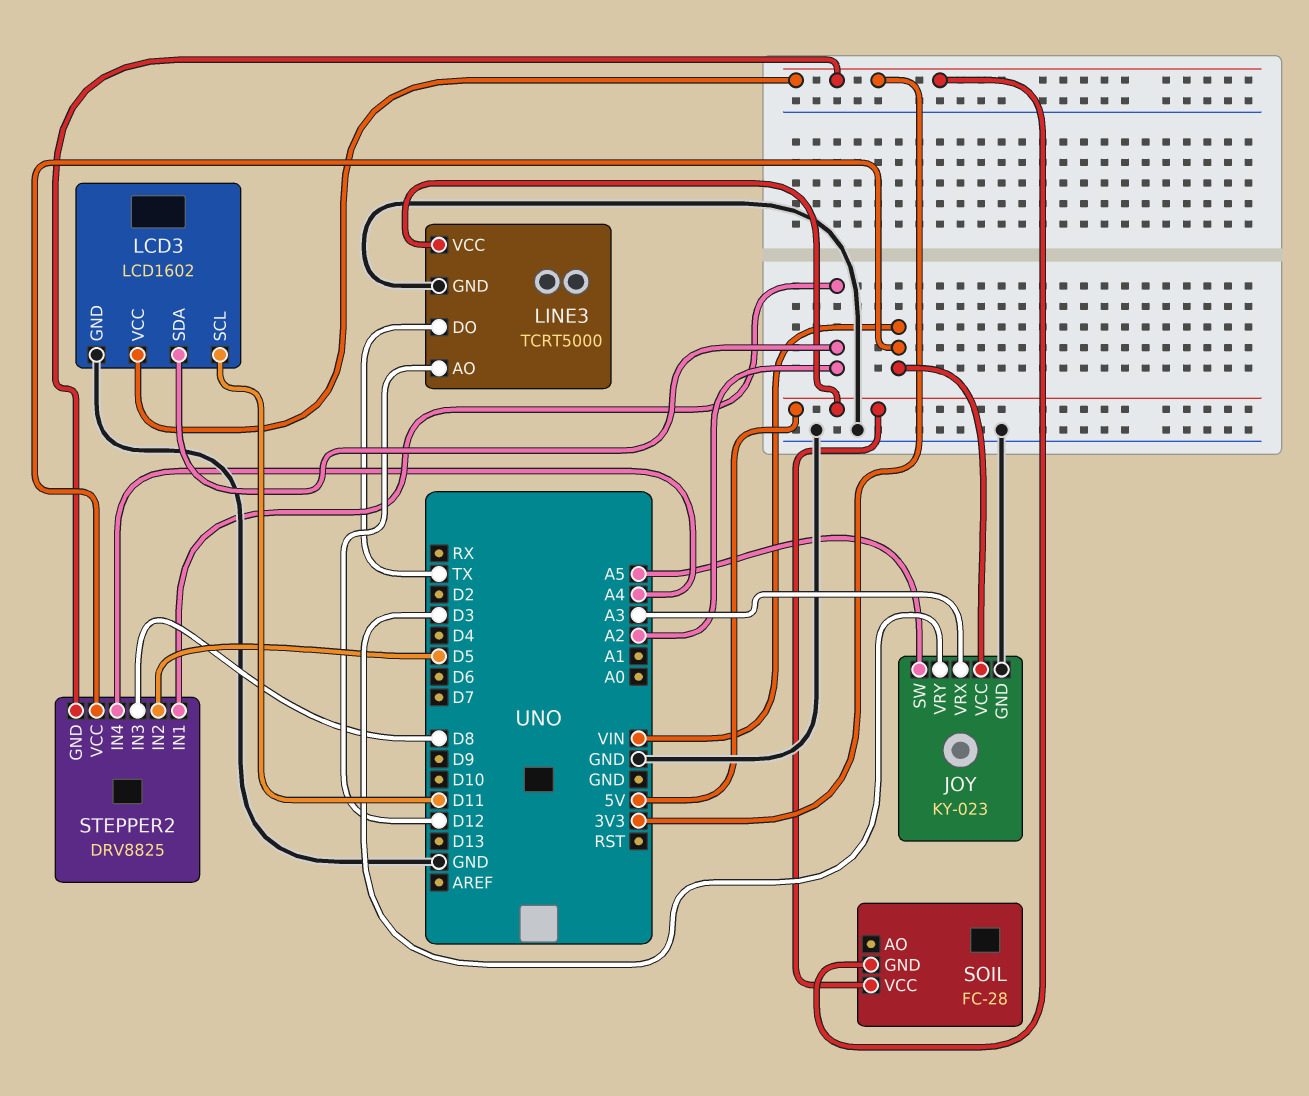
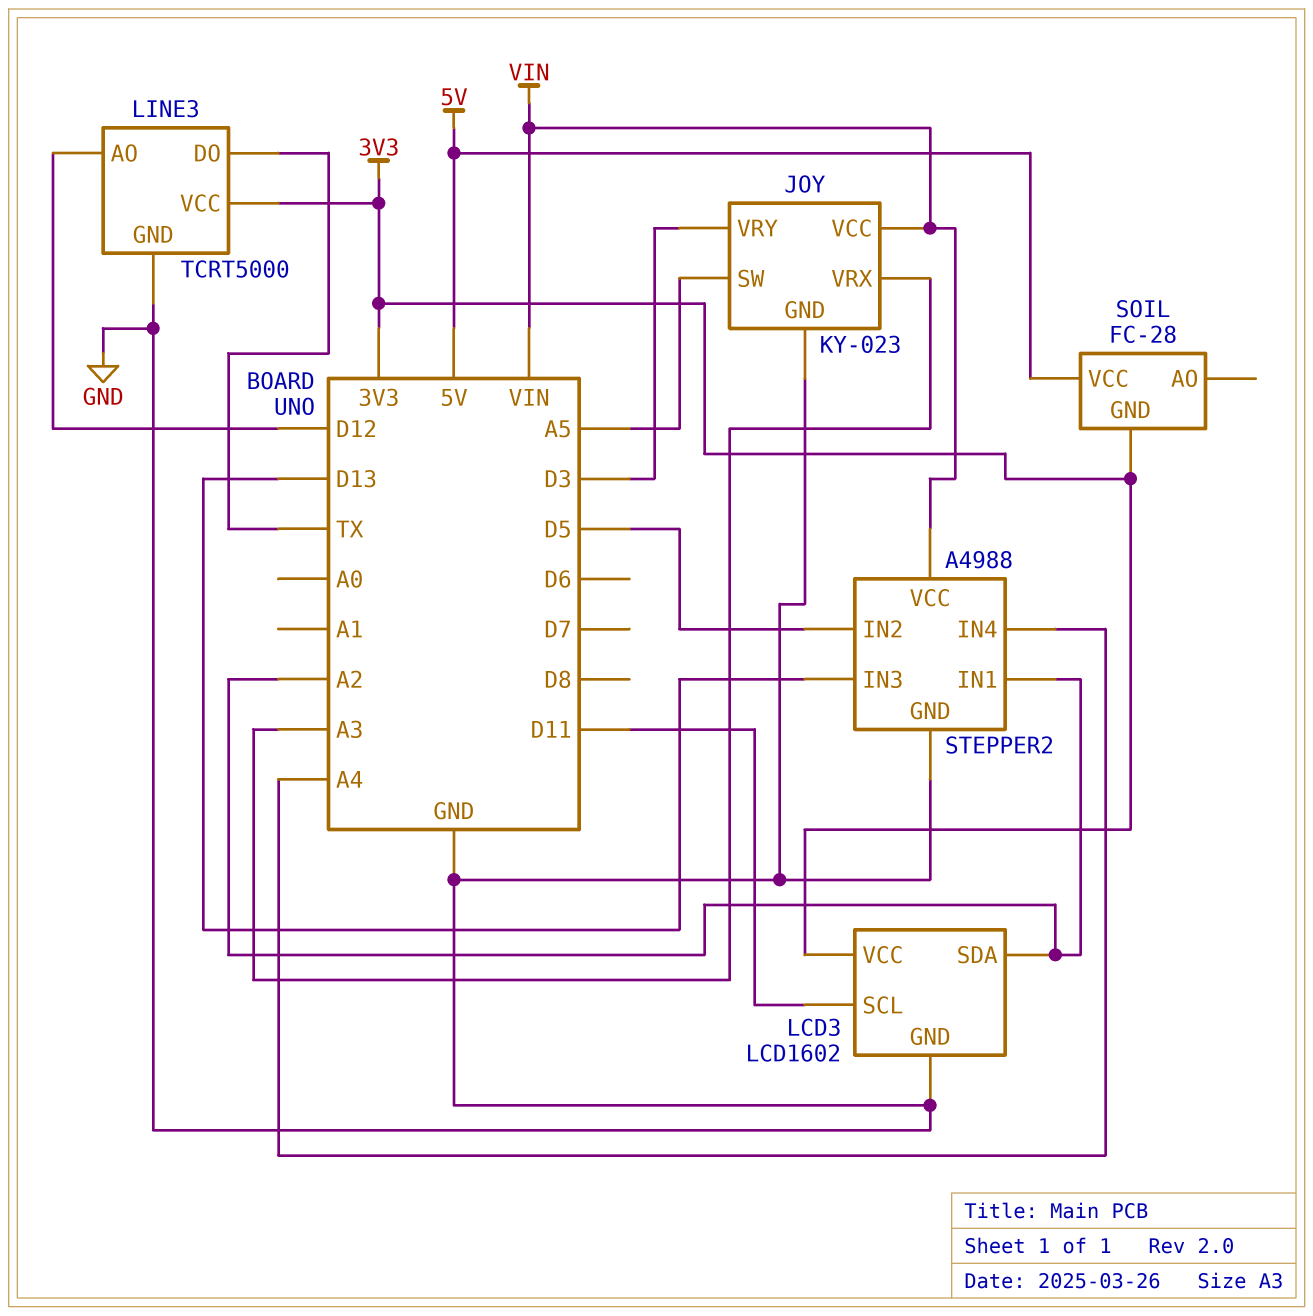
LINE3 pin VCC: 5V -> 3V3
STEPPER2: DRV8825 -> A4988
STEPPER2 pin GND: 3V3 -> GND
STEPPER2 pin IN3: D8 -> D13

